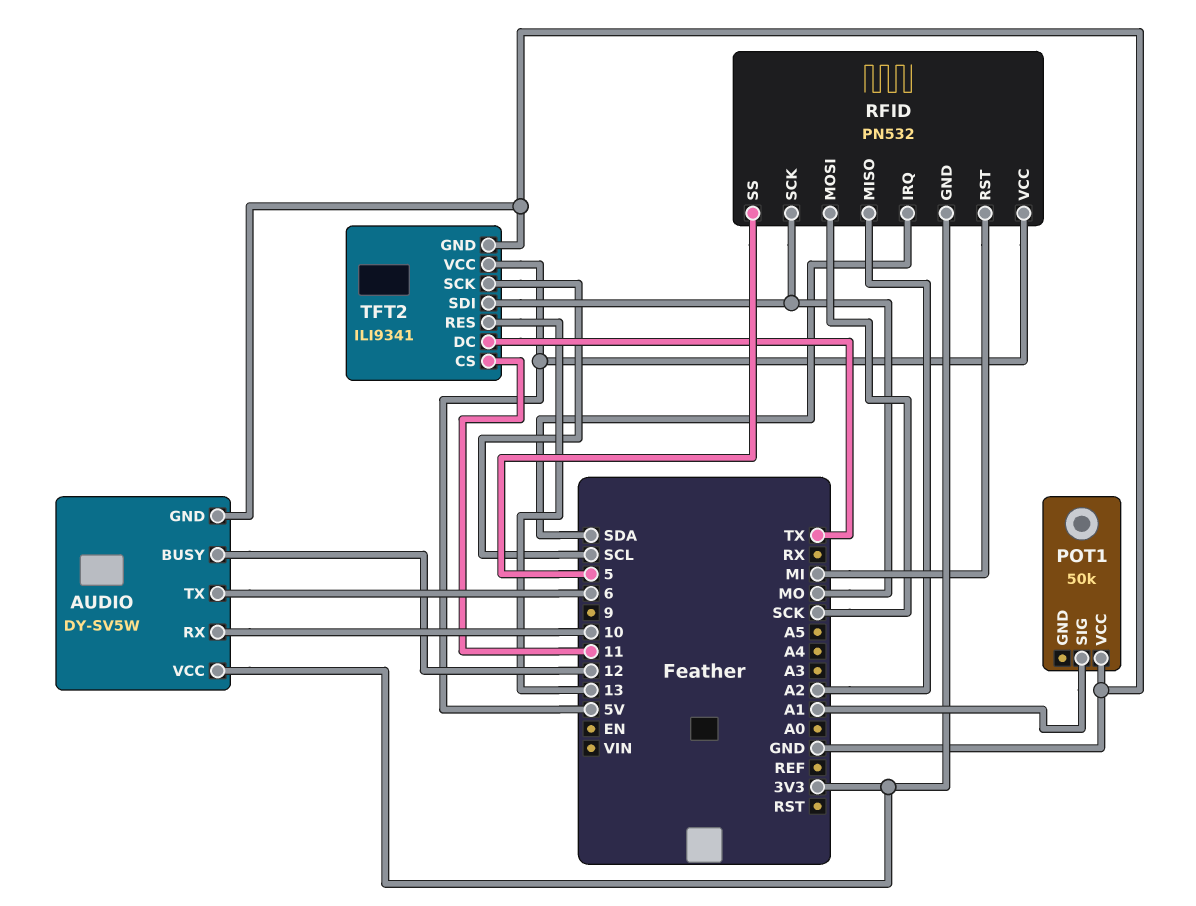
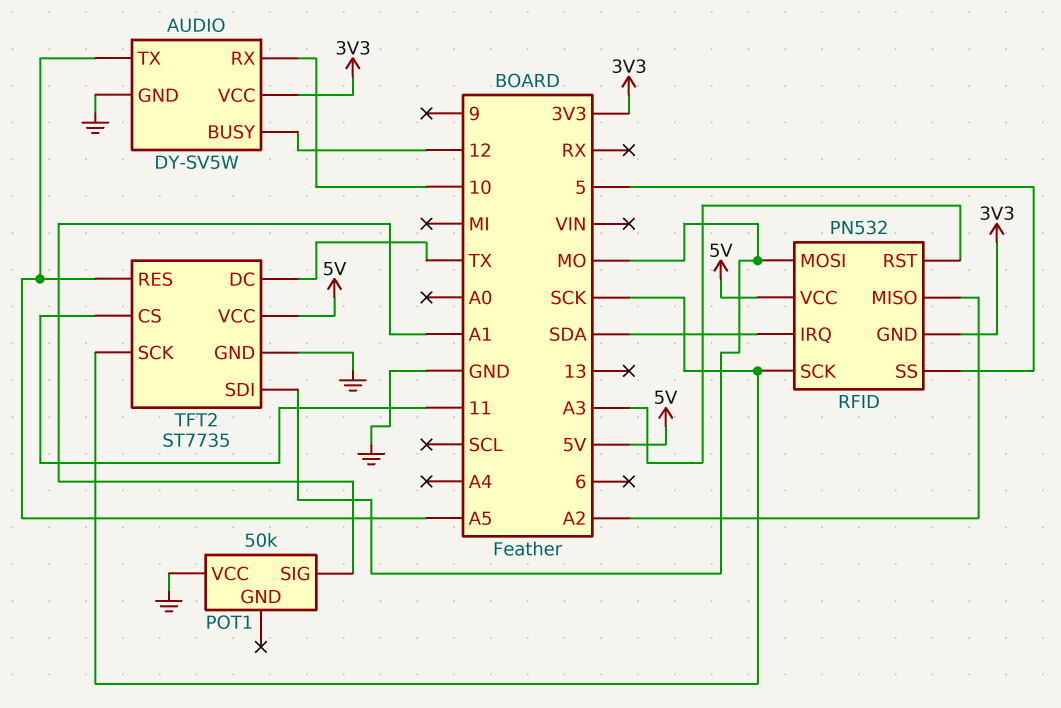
AUDIO pin TX: 6 -> A5
RFID pin MOSI: SCK -> MO
RFID pin RST: MI -> A3
RFID pin SCK: MO -> SCK
TFT2: ILI9341 -> ST7735
TFT2 pin RES: 13 -> A5
TFT2 pin SCK: SCL -> SCK

